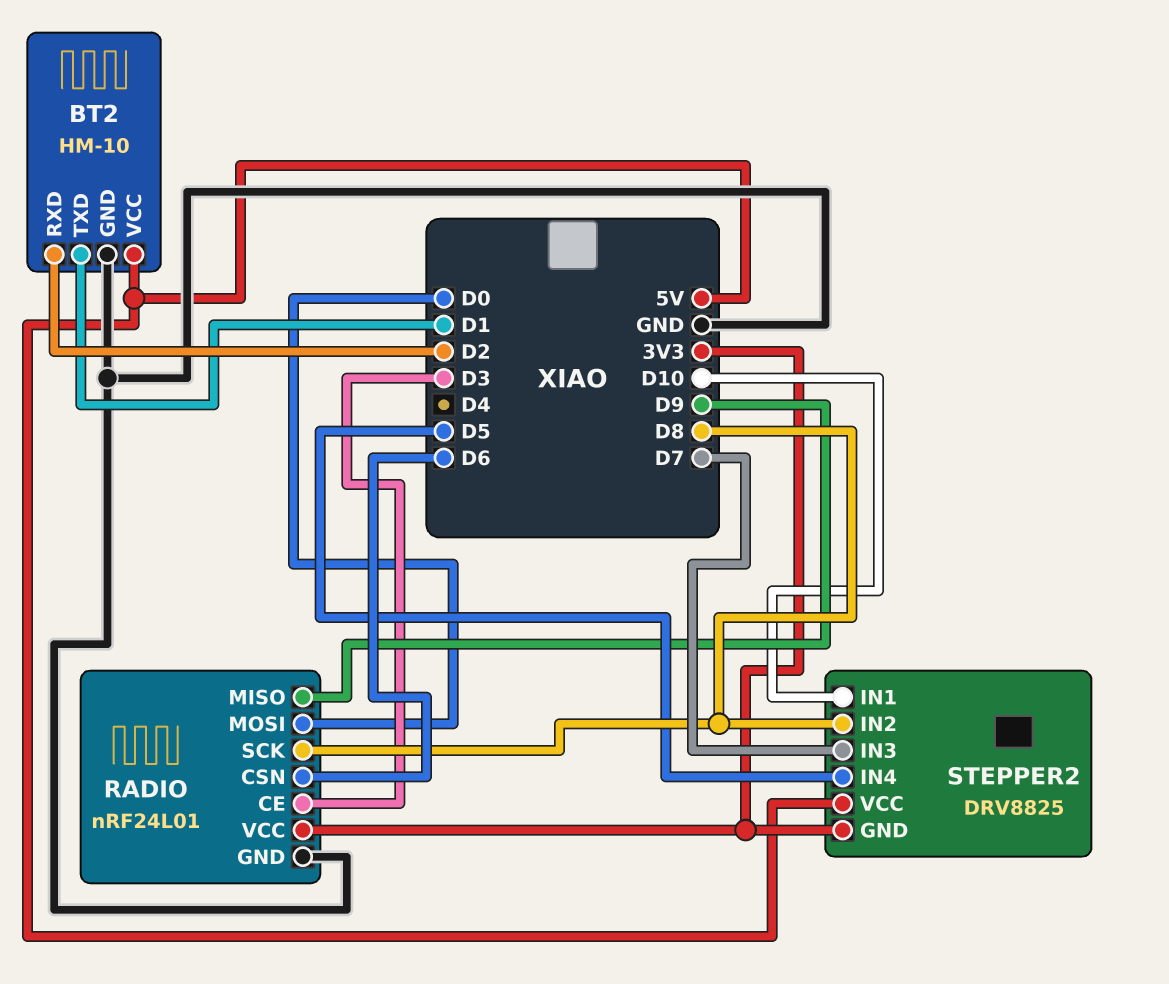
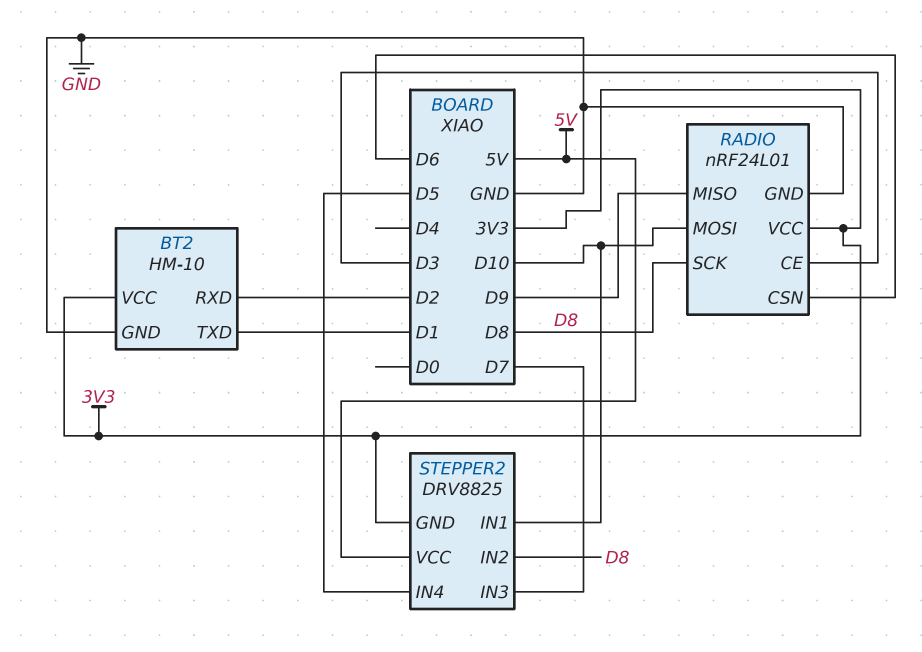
BT2 pin VCC: 5V -> 3V3
RADIO pin MOSI: D0 -> D10

